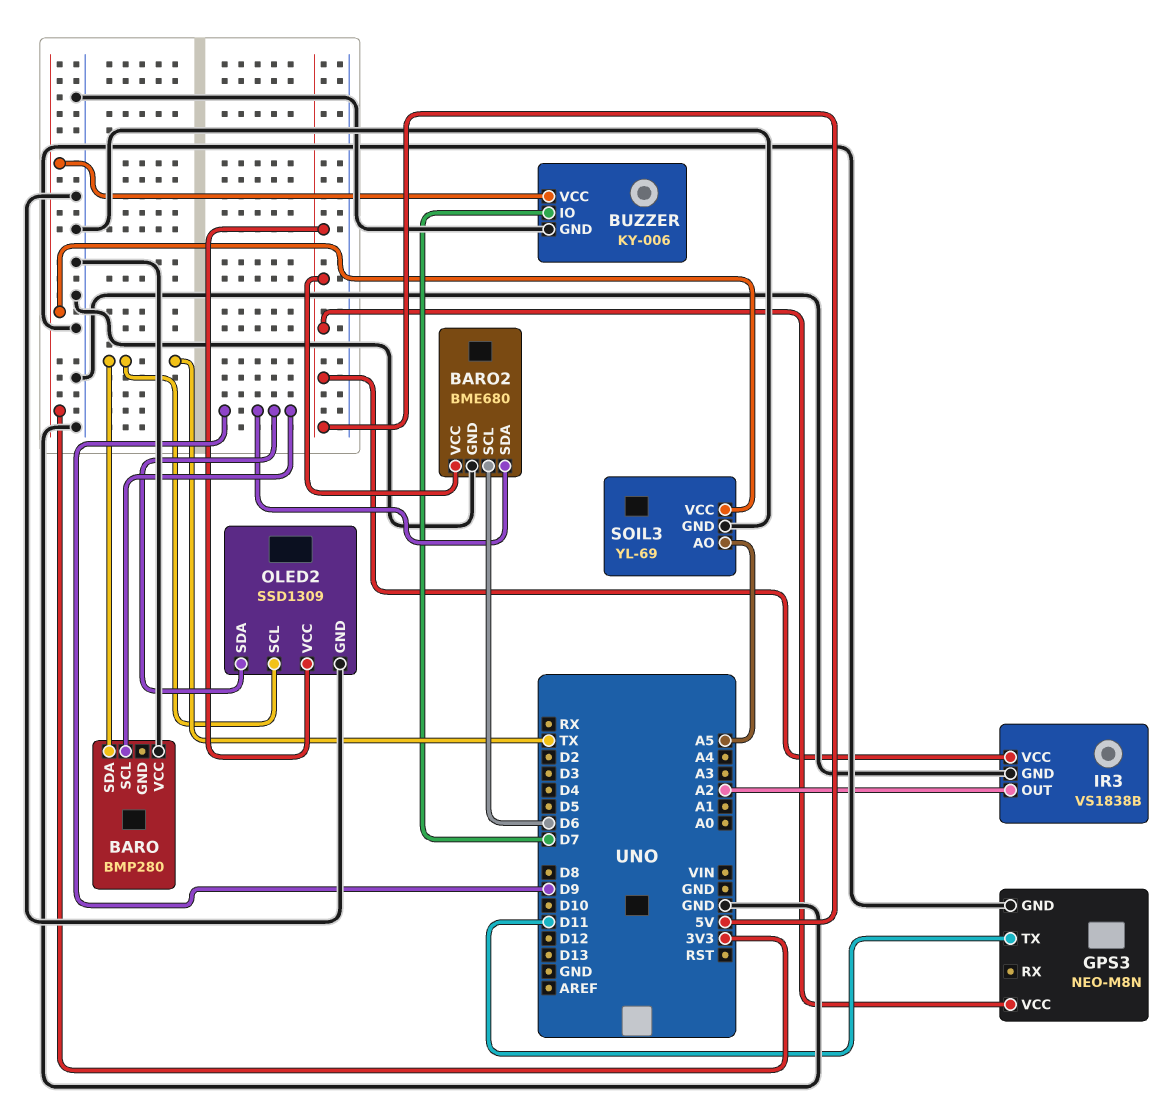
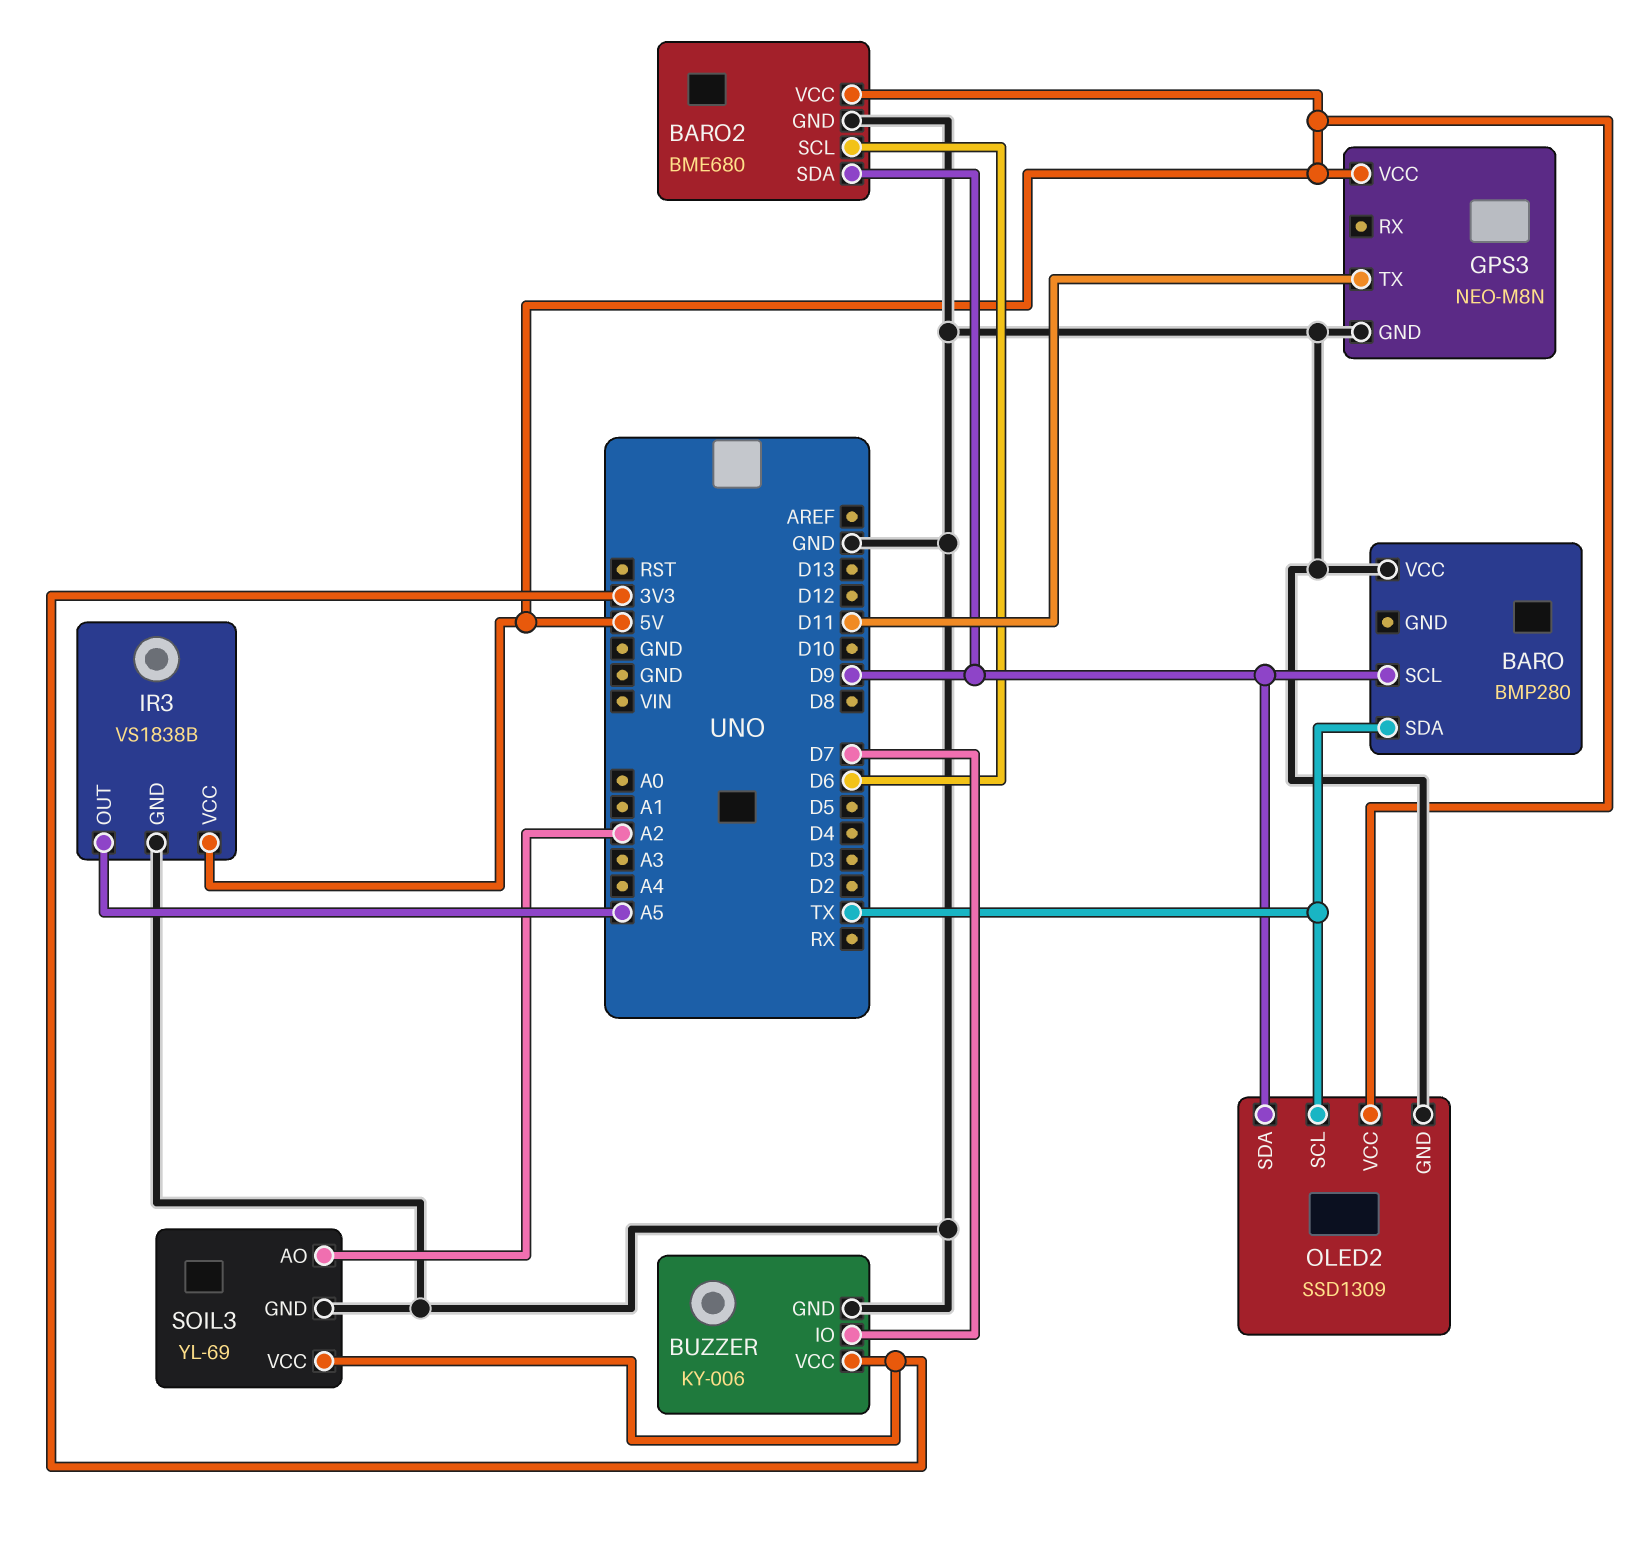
IR3 pin OUT: A2 -> A5
SOIL3 pin AO: A5 -> A2

